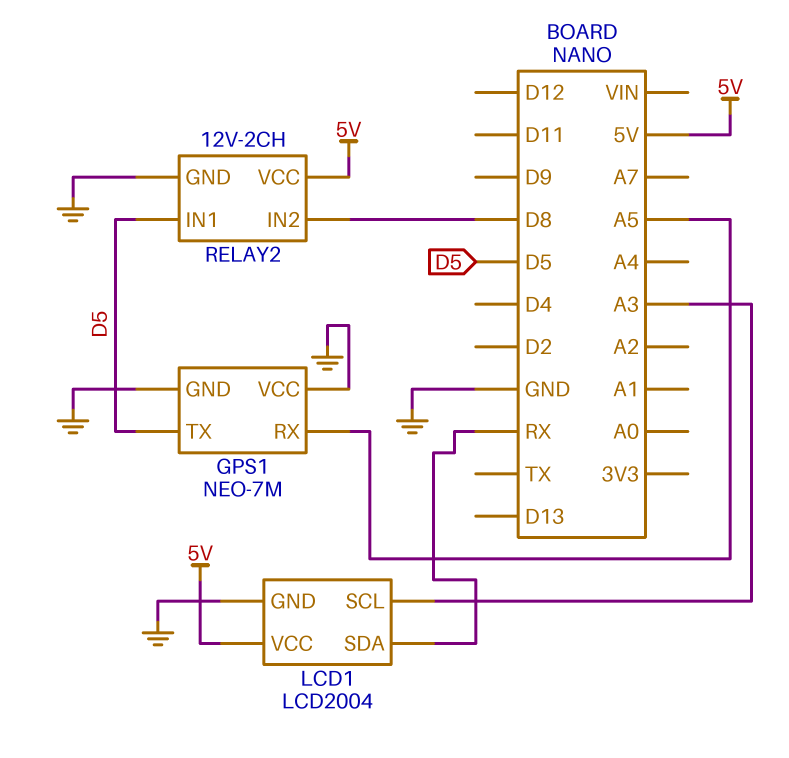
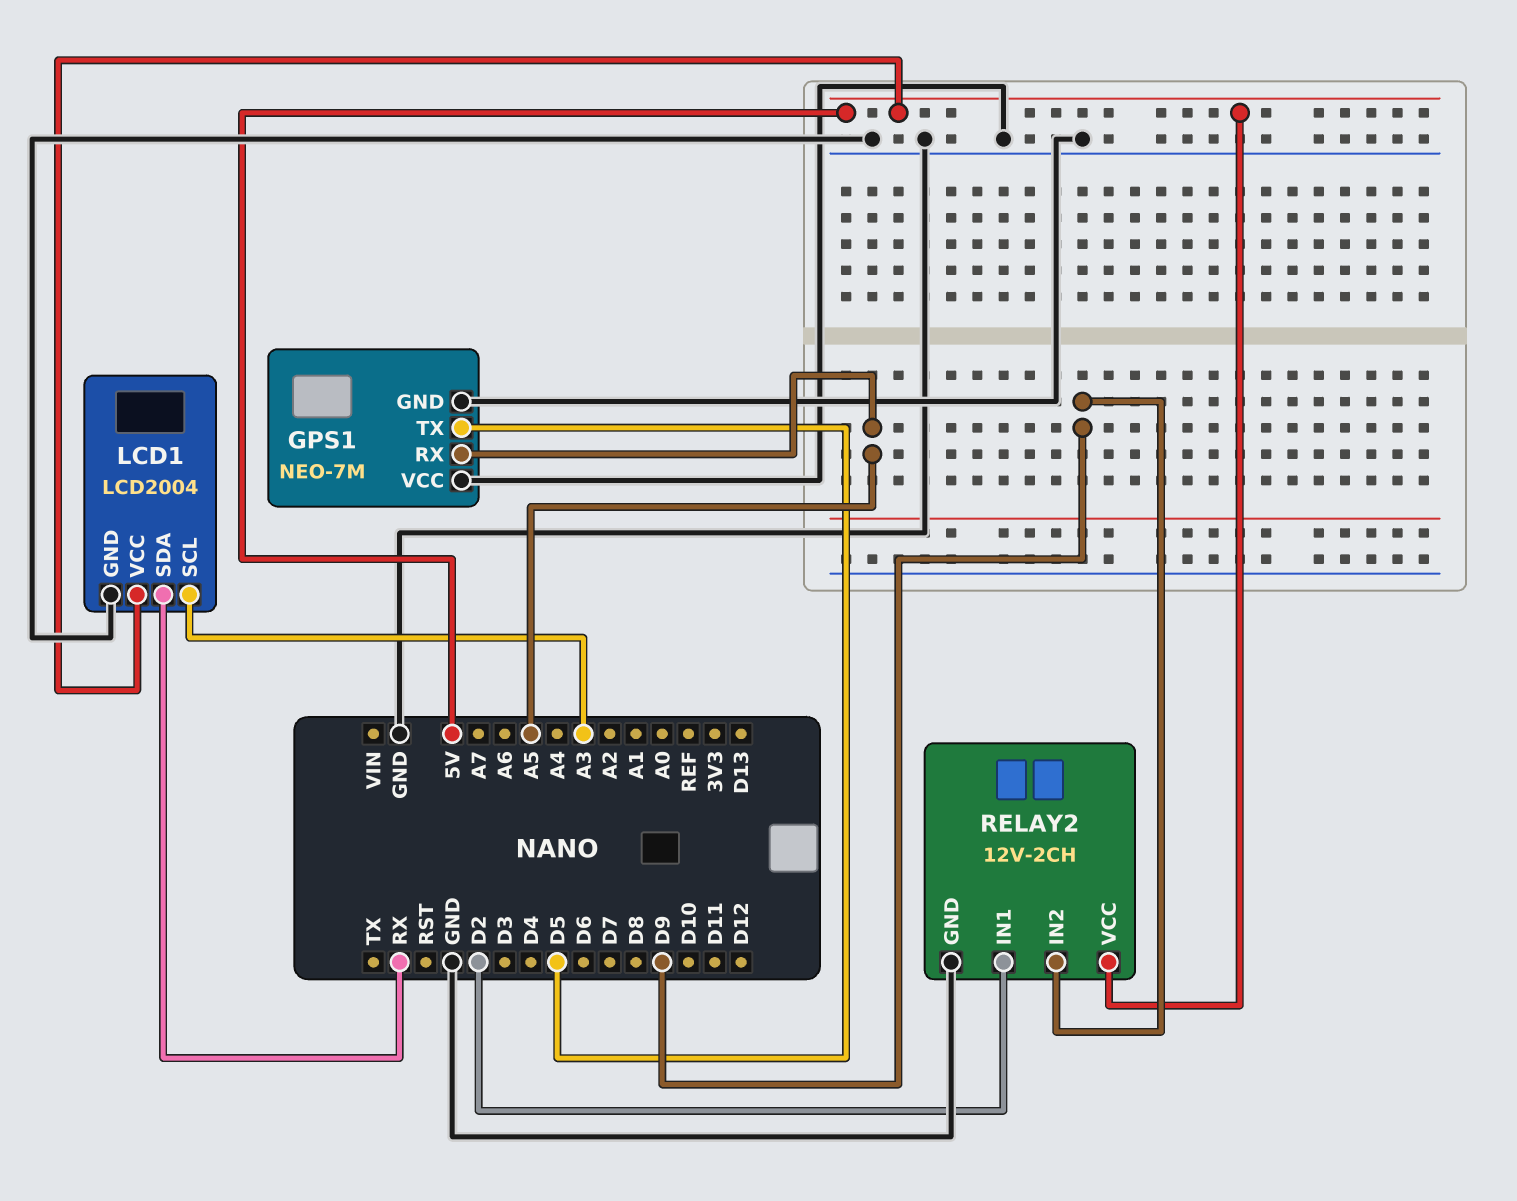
RELAY2 pin IN1: D5 -> D2
RELAY2 pin IN2: D8 -> D9

